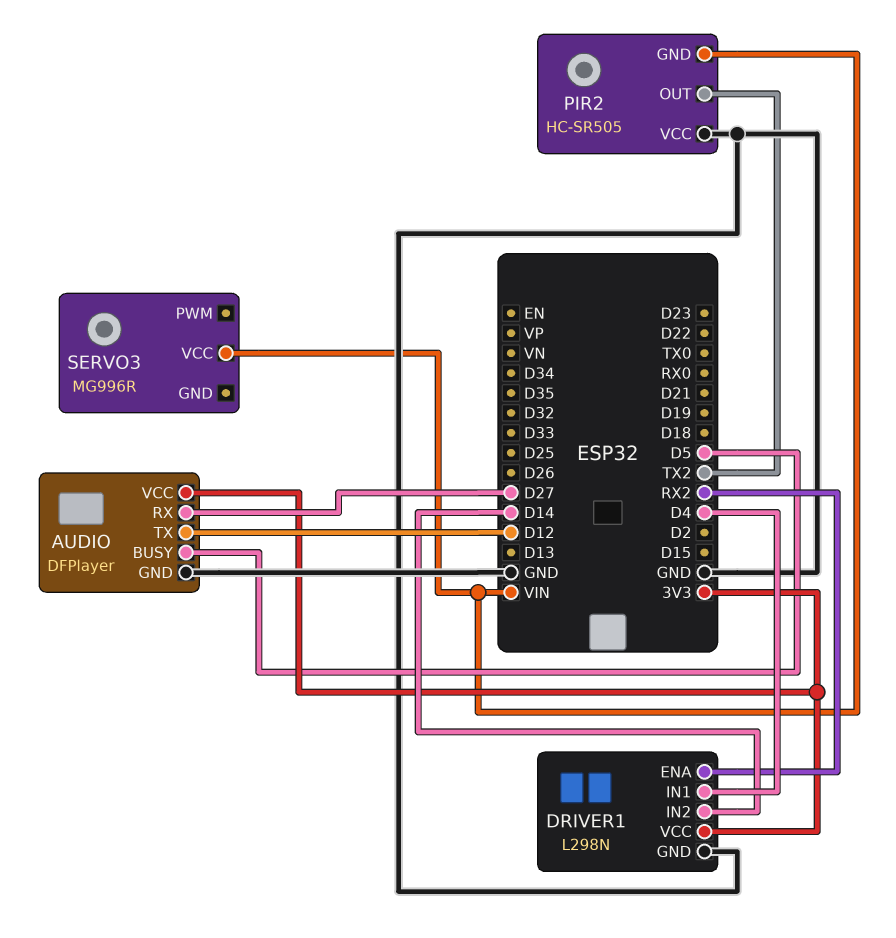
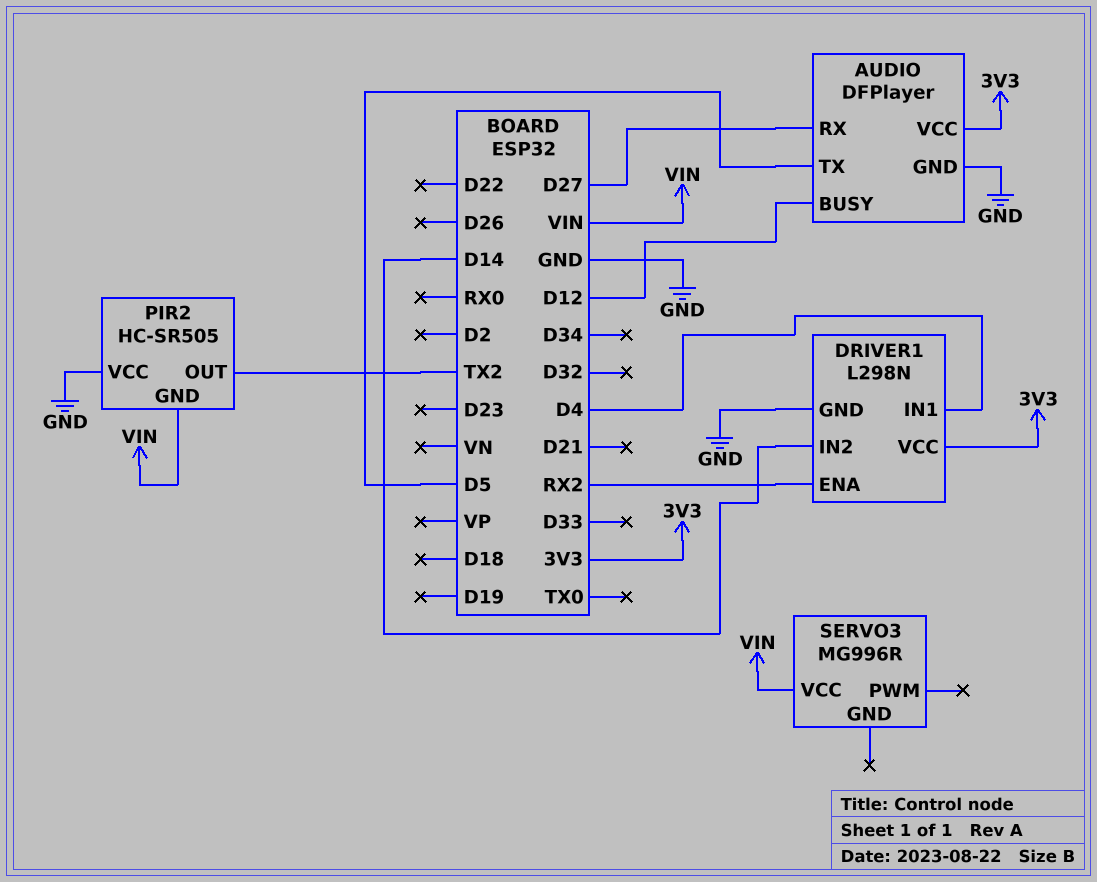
AUDIO pin BUSY: D5 -> D12
AUDIO pin TX: D12 -> D5

